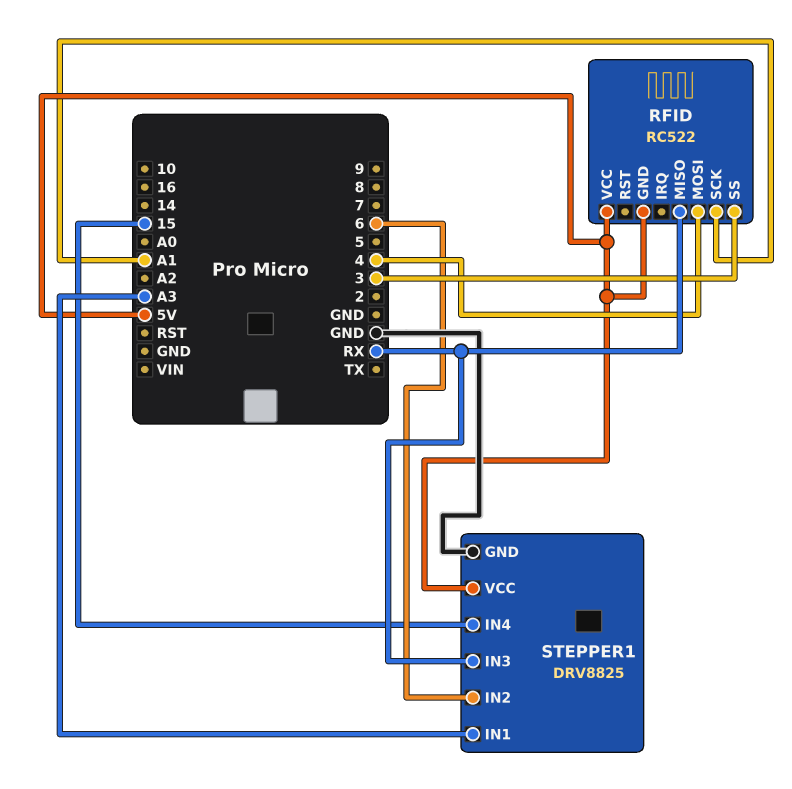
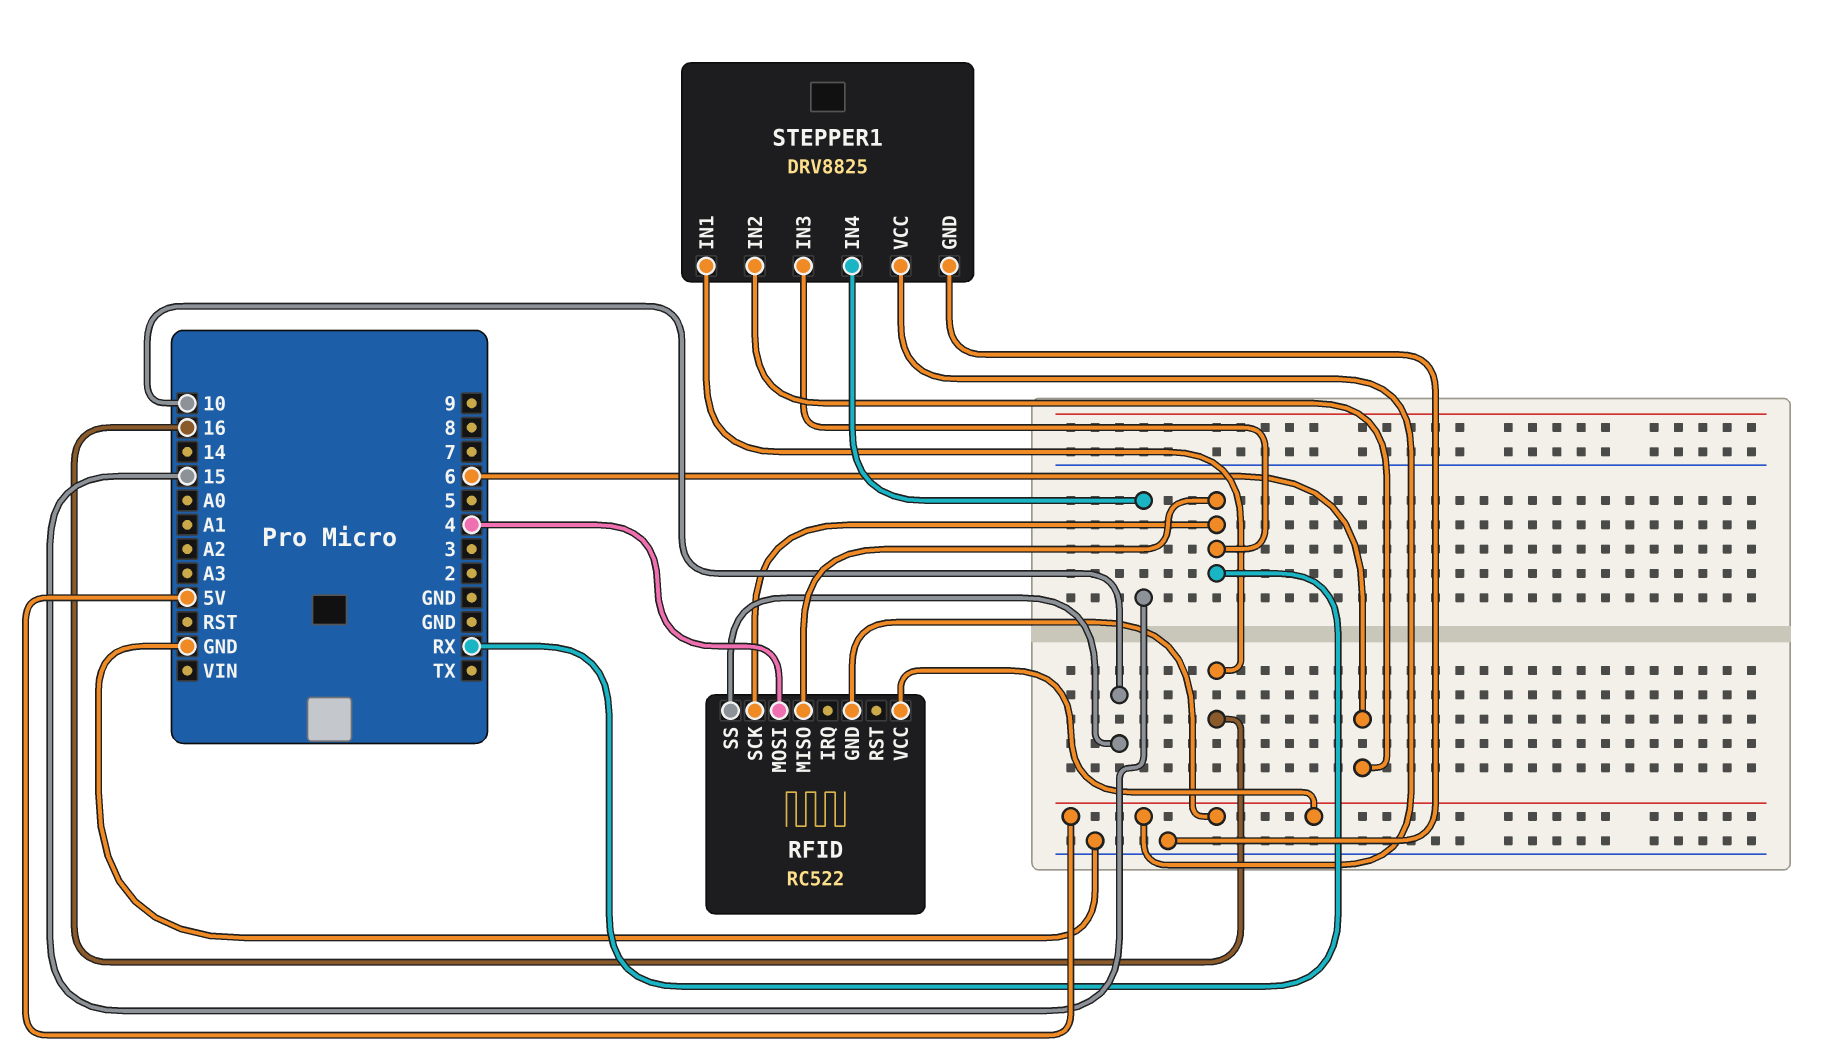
RFID pin SCK: A1 -> RX
RFID pin SS: 3 -> 10
STEPPER1 pin IN1: A3 -> 16

